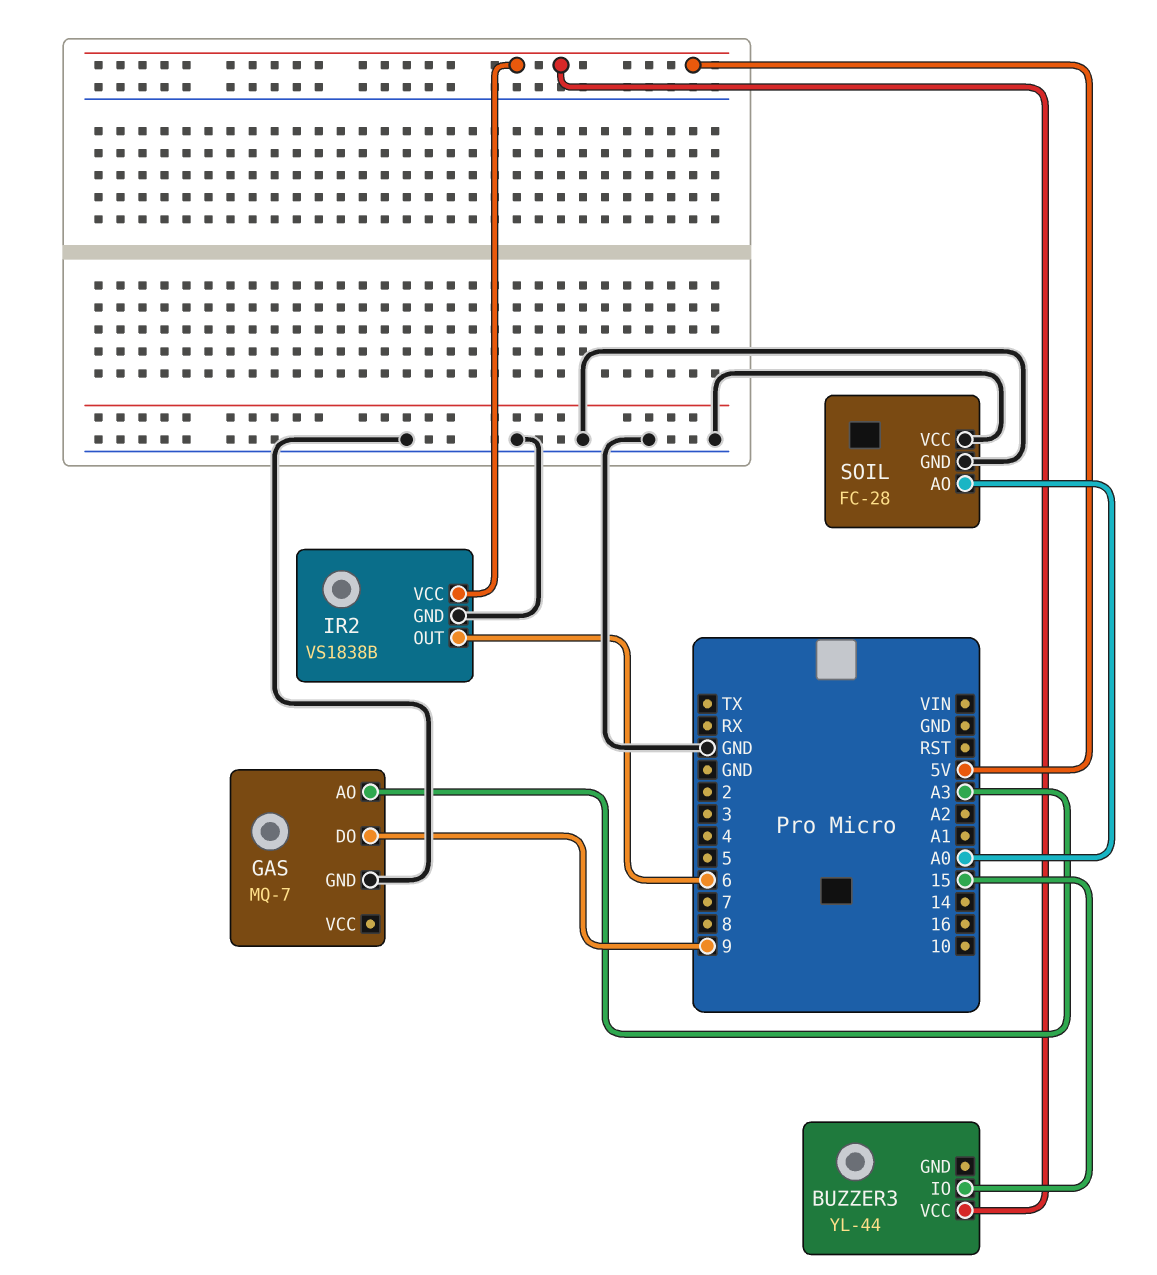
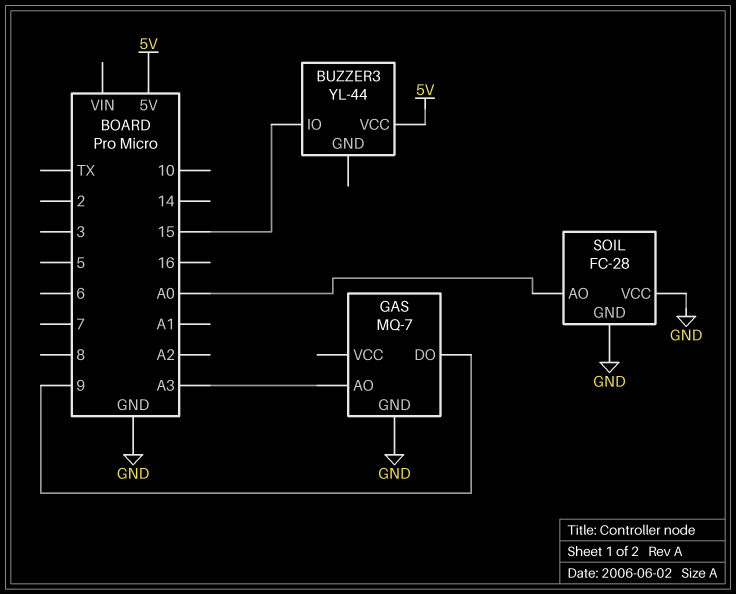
IR2: VS1838B -> none
IR2 pin GND: GND -> none
IR2 pin OUT: 6 -> none
IR2 pin VCC: 5V -> none

